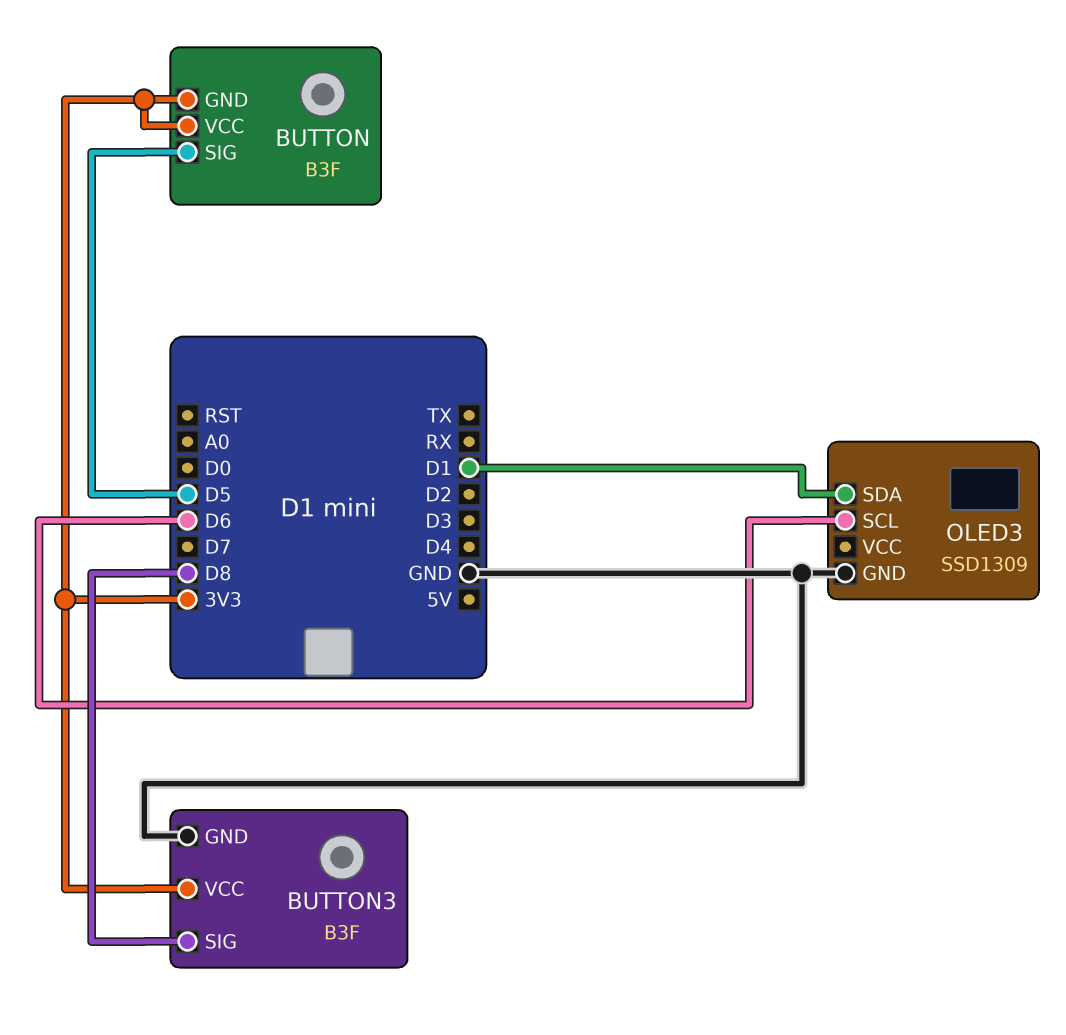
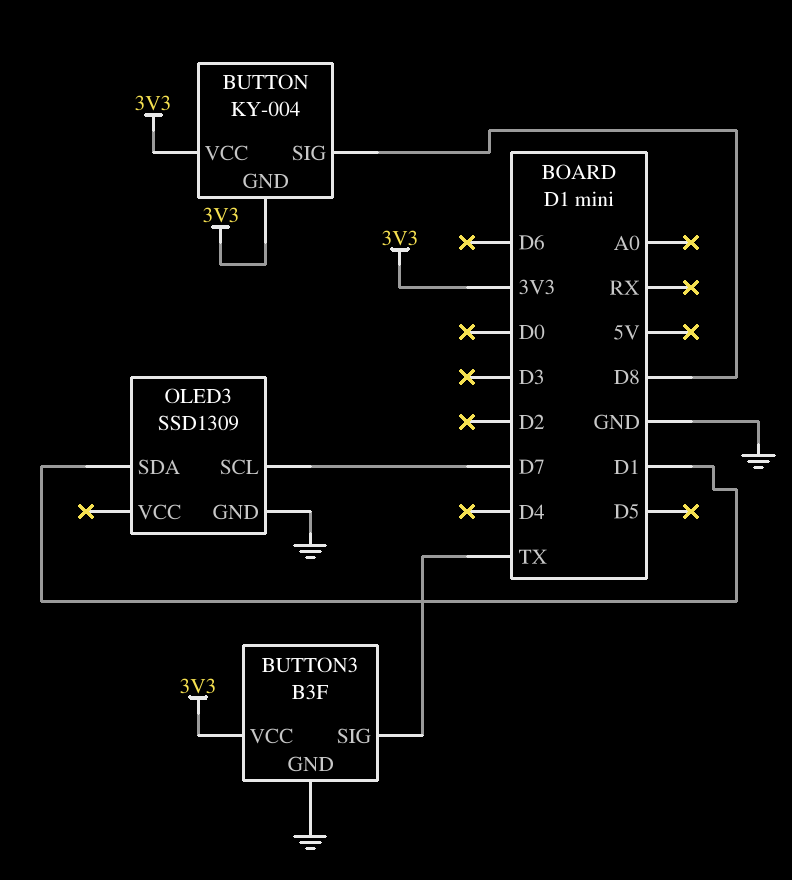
BUTTON: B3F -> KY-004
BUTTON pin SIG: D5 -> D8
BUTTON3 pin SIG: D8 -> TX
OLED3 pin SCL: D6 -> D7

